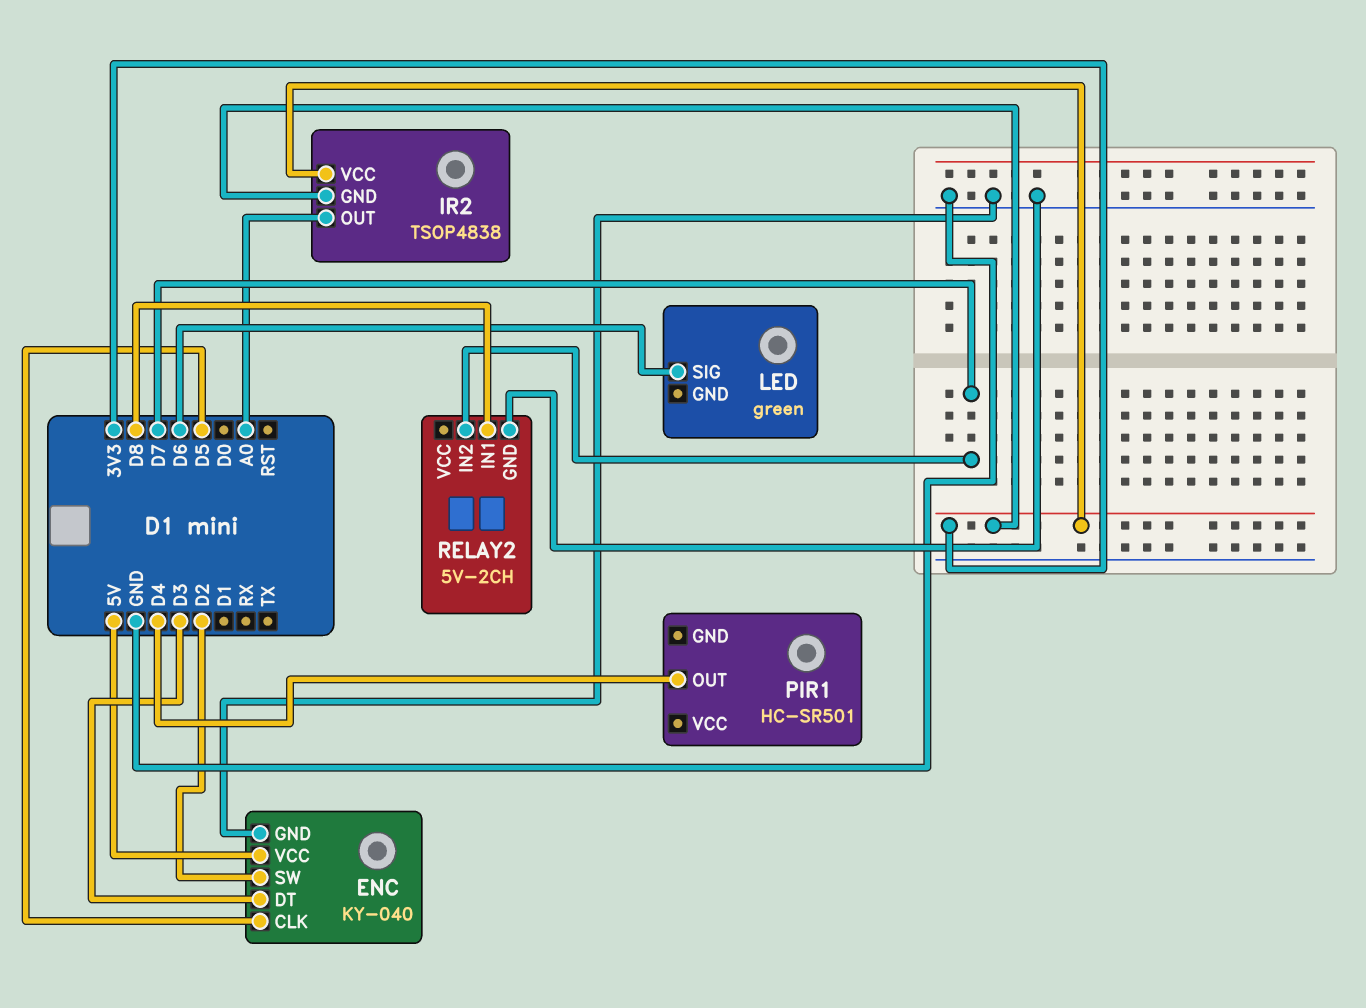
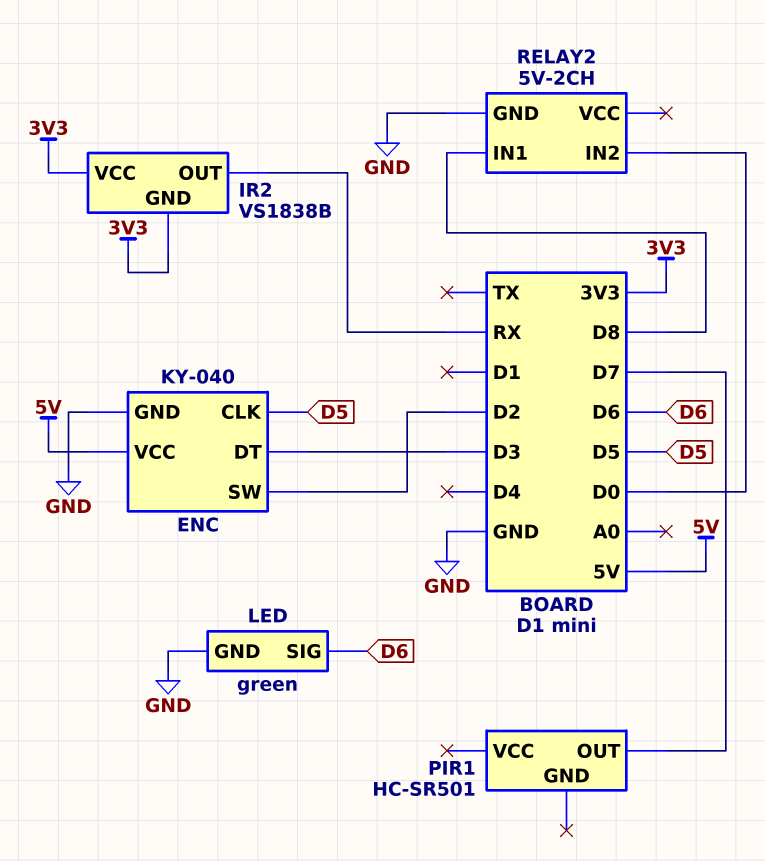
IR2: TSOP4838 -> VS1838B
IR2 pin OUT: A0 -> RX
LED pin GND: none -> GND
PIR1 pin OUT: D4 -> D7
RELAY2 pin IN2: D7 -> D0

